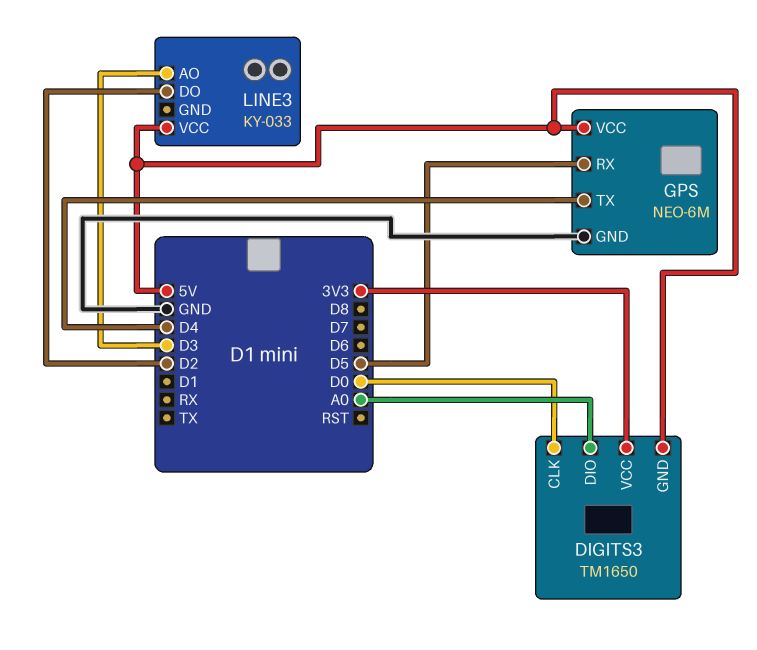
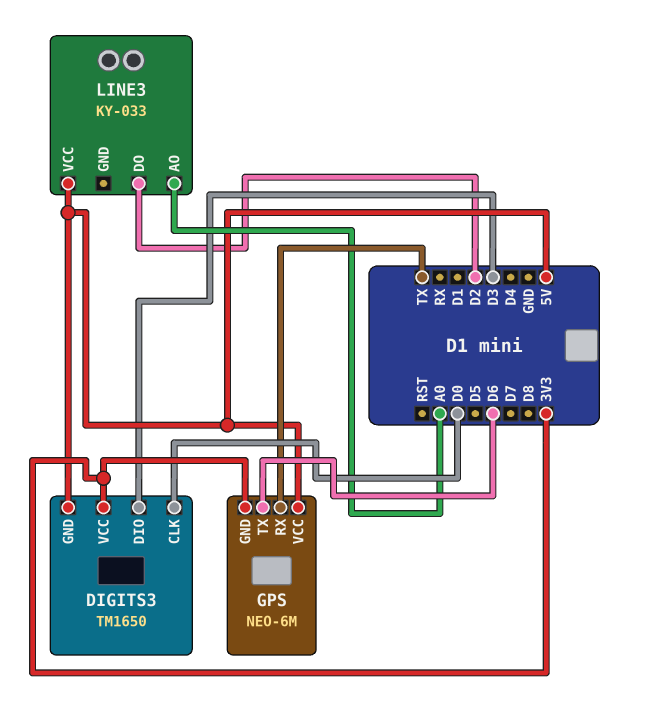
DIGITS3 pin DIO: A0 -> D3
GPS pin GND: GND -> 3V3
GPS pin RX: D5 -> TX
GPS pin TX: D4 -> D6
LINE3 pin AO: D3 -> A0

